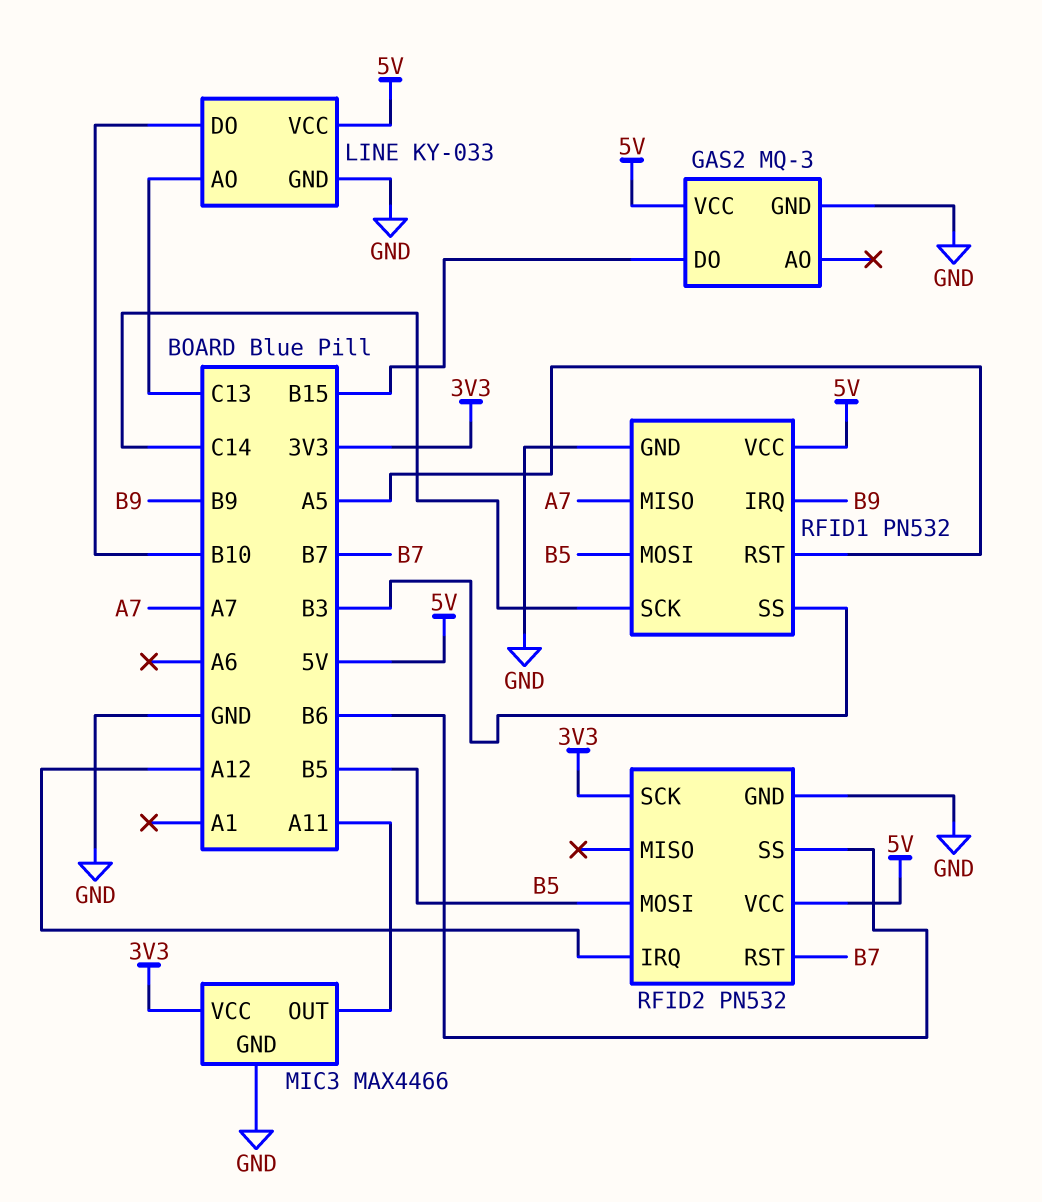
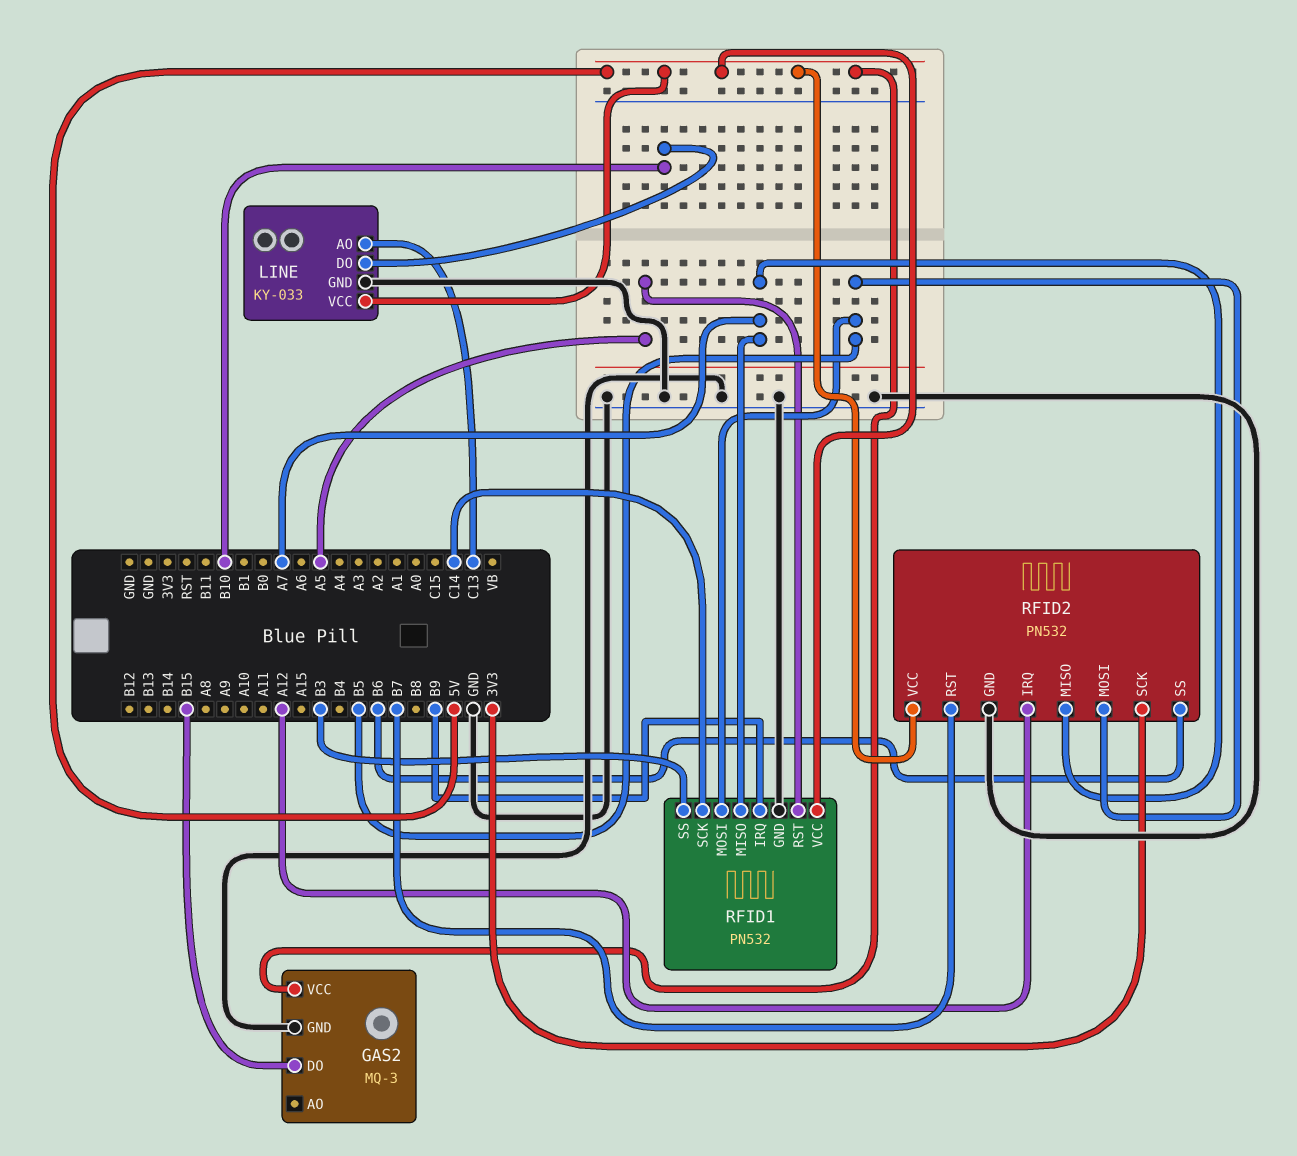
MIC3: MAX4466 -> none
MIC3 pin GND: GND -> none
MIC3 pin OUT: A11 -> none
MIC3 pin VCC: 3V3 -> none
RFID2 pin MISO: none -> A7

